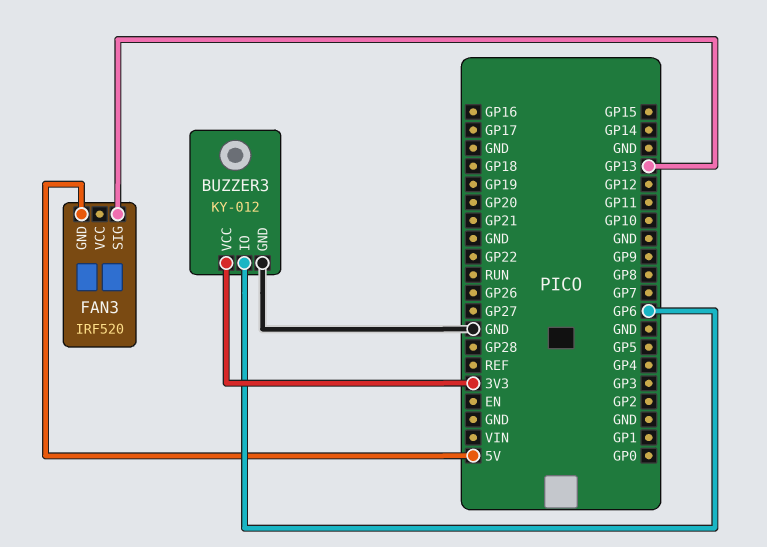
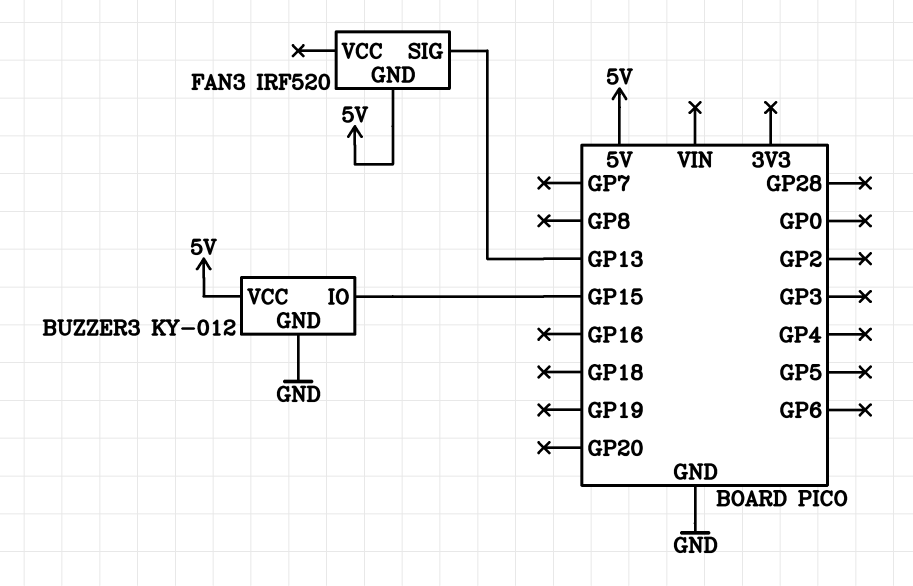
BUZZER3 pin IO: GP6 -> GP15
BUZZER3 pin VCC: 3V3 -> 5V

